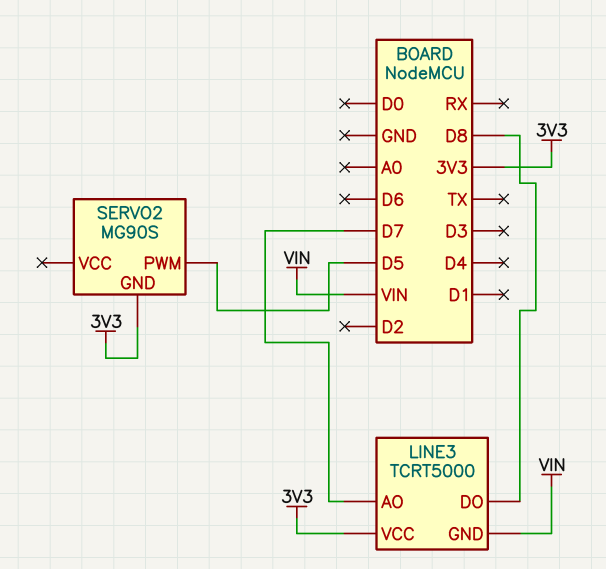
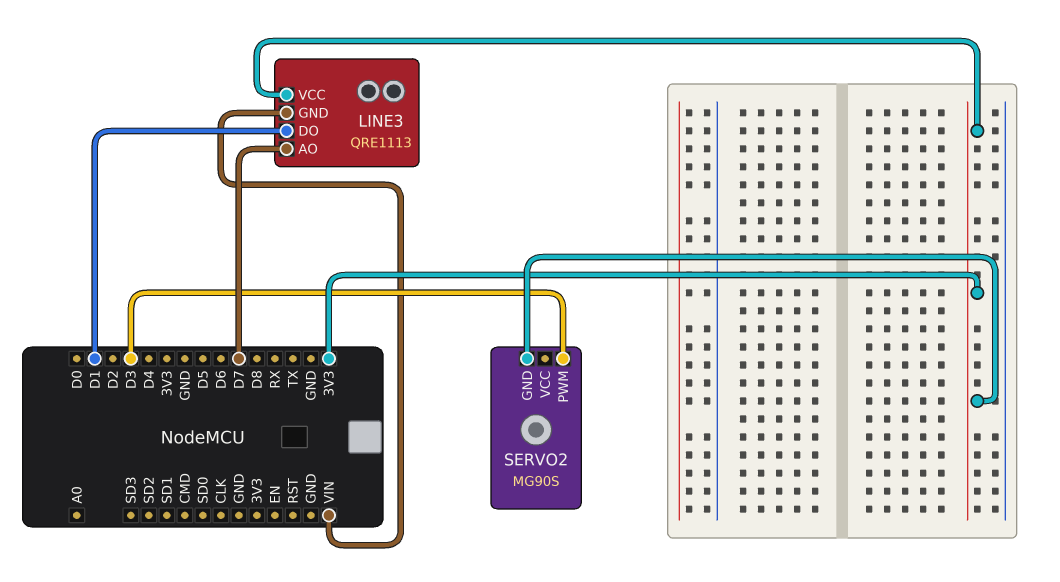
LINE3: TCRT5000 -> QRE1113
LINE3 pin DO: D8 -> D1
SERVO2 pin PWM: D5 -> D3

